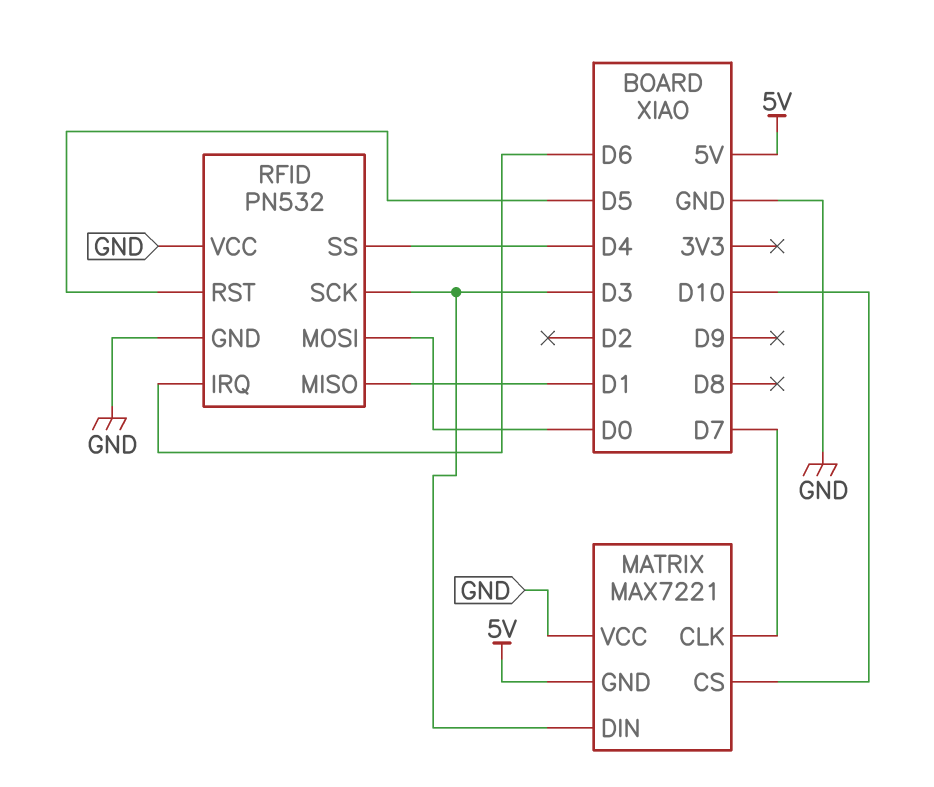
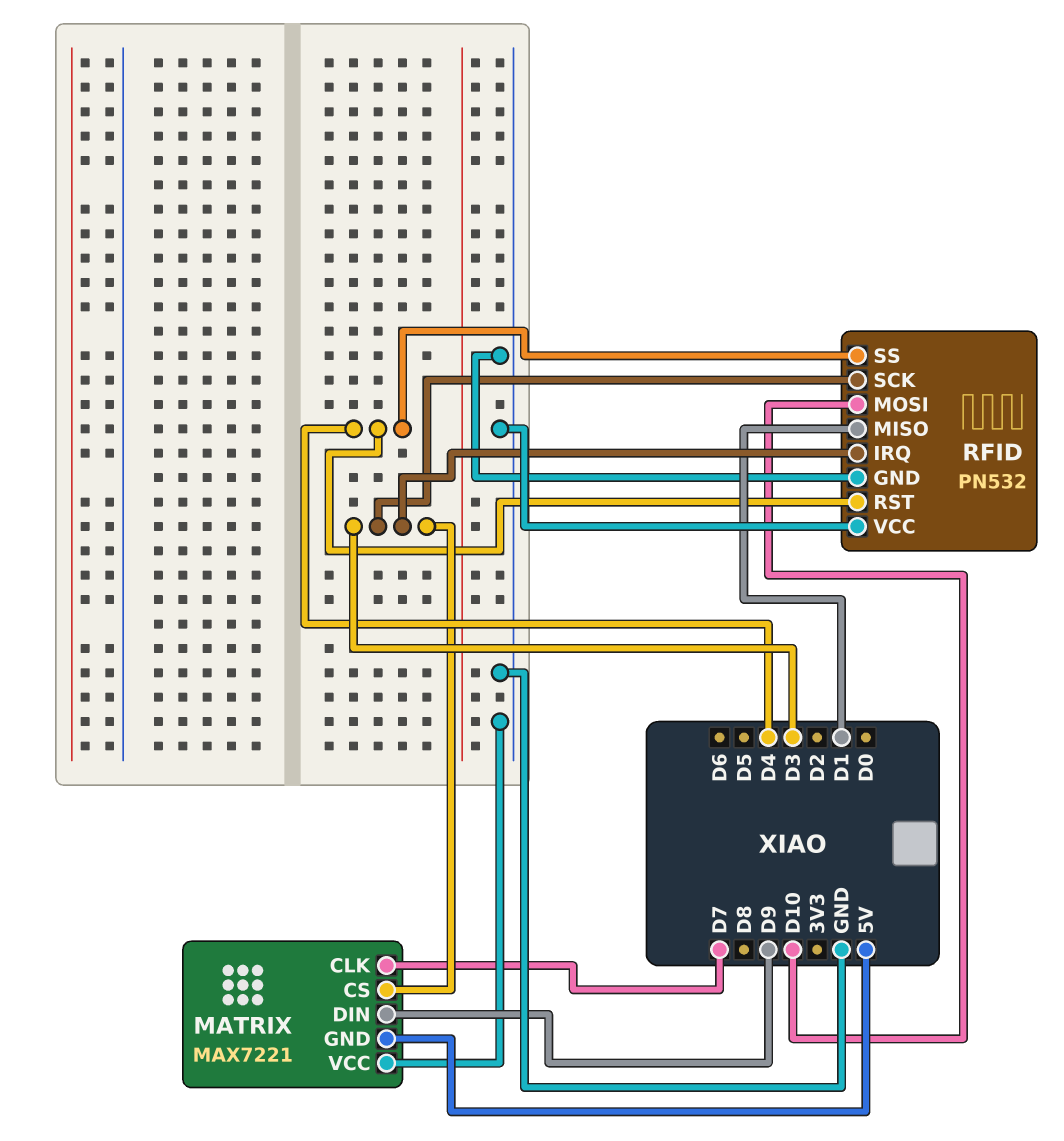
MATRIX pin CS: D10 -> D3
MATRIX pin DIN: D3 -> D9
RFID pin IRQ: D6 -> D3
RFID pin MOSI: D0 -> D10
RFID pin RST: D5 -> D4

